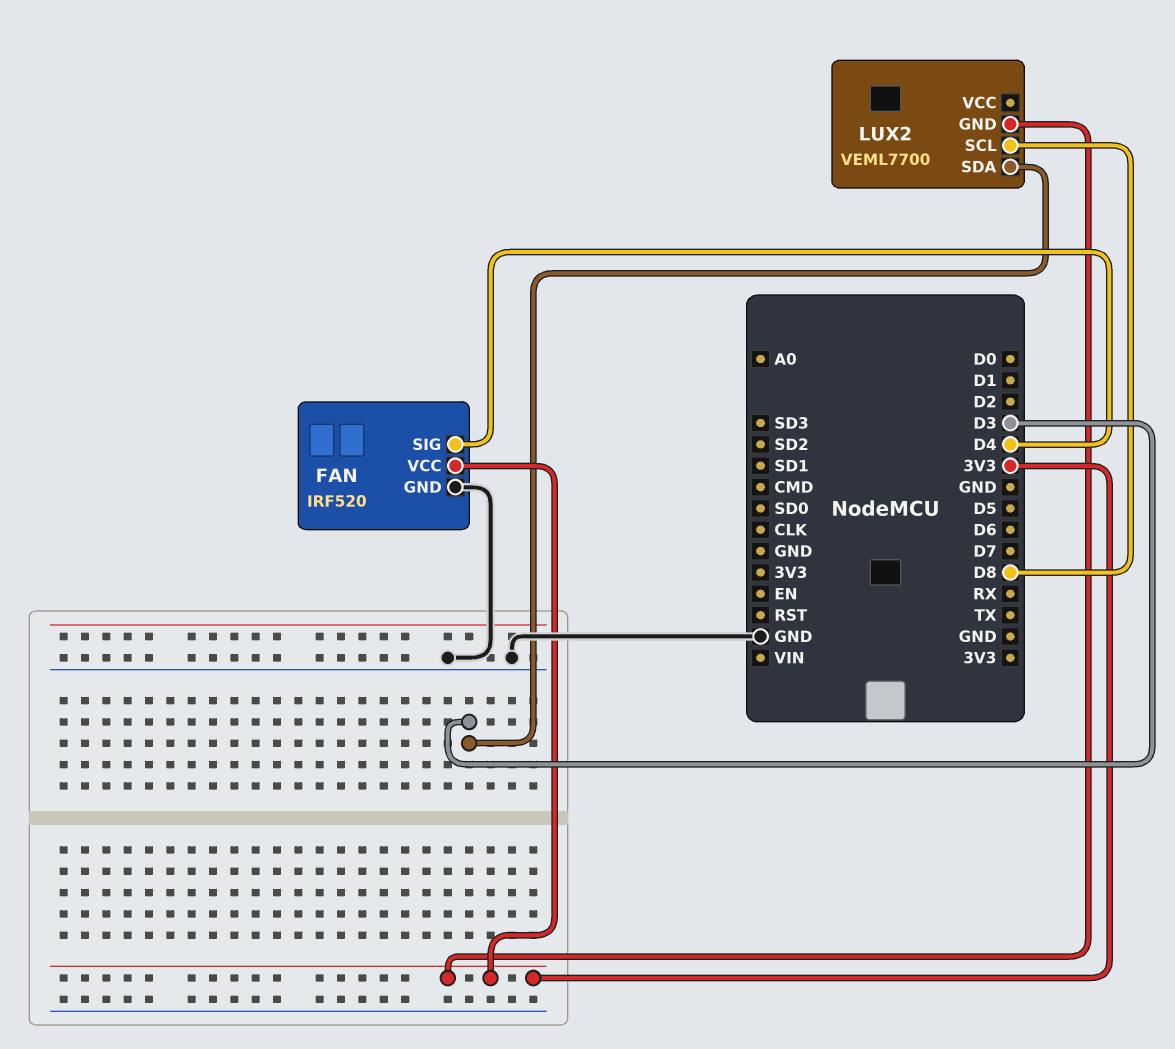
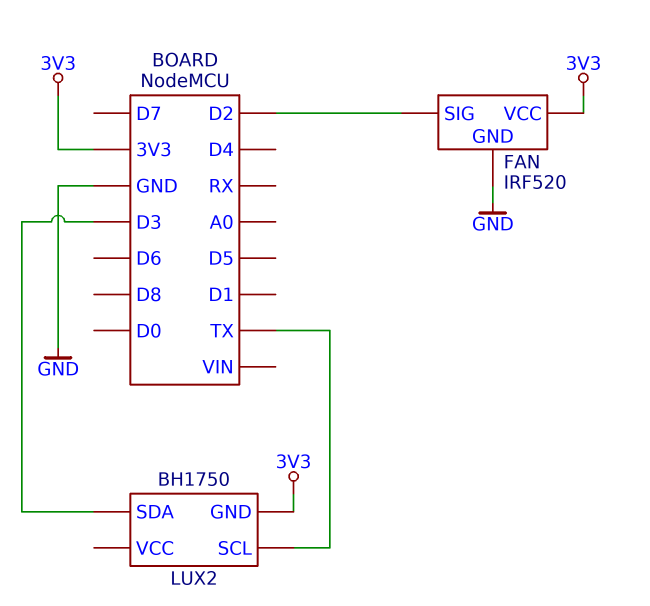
FAN pin SIG: D4 -> D2
LUX2: VEML7700 -> BH1750
LUX2 pin SCL: D8 -> TX

